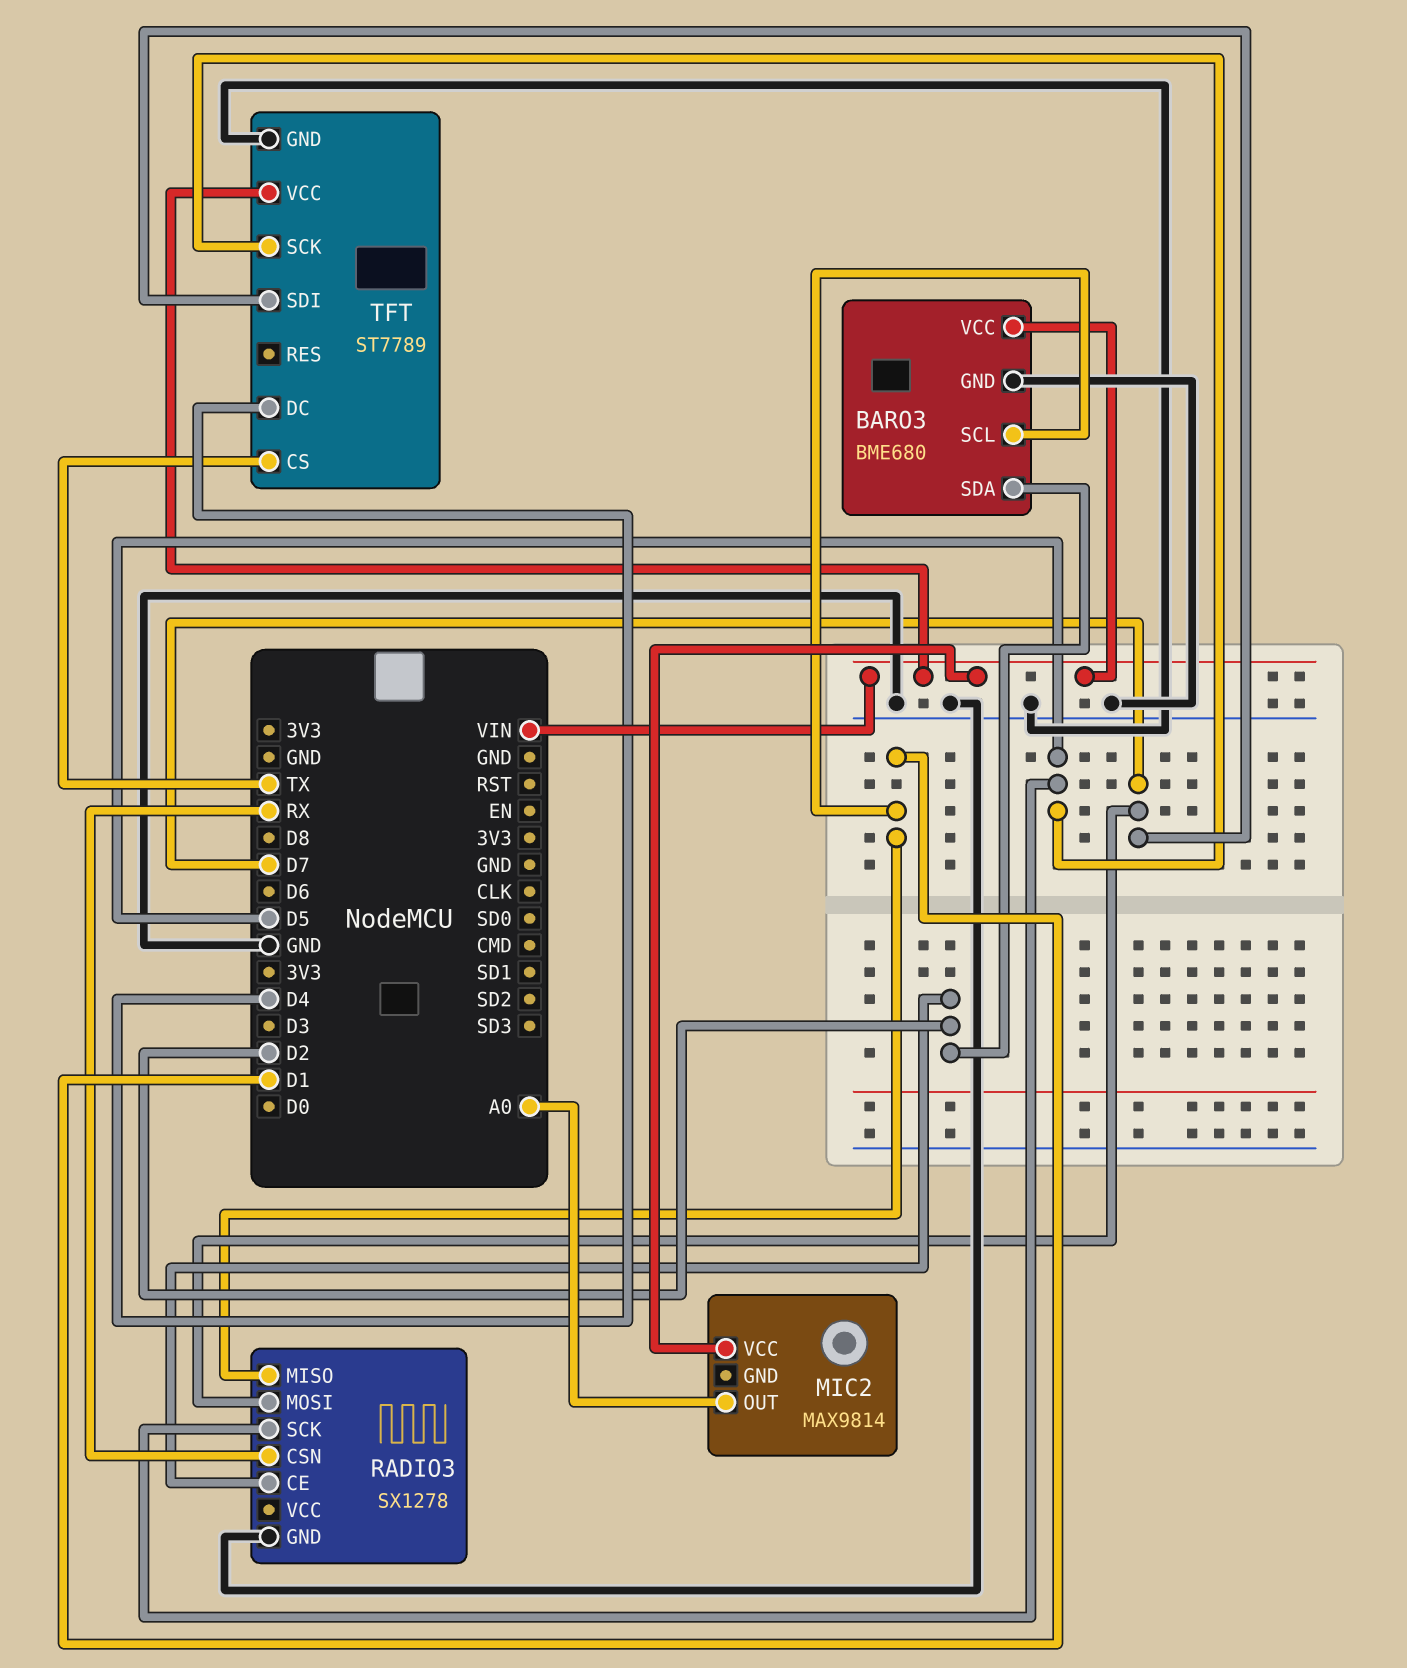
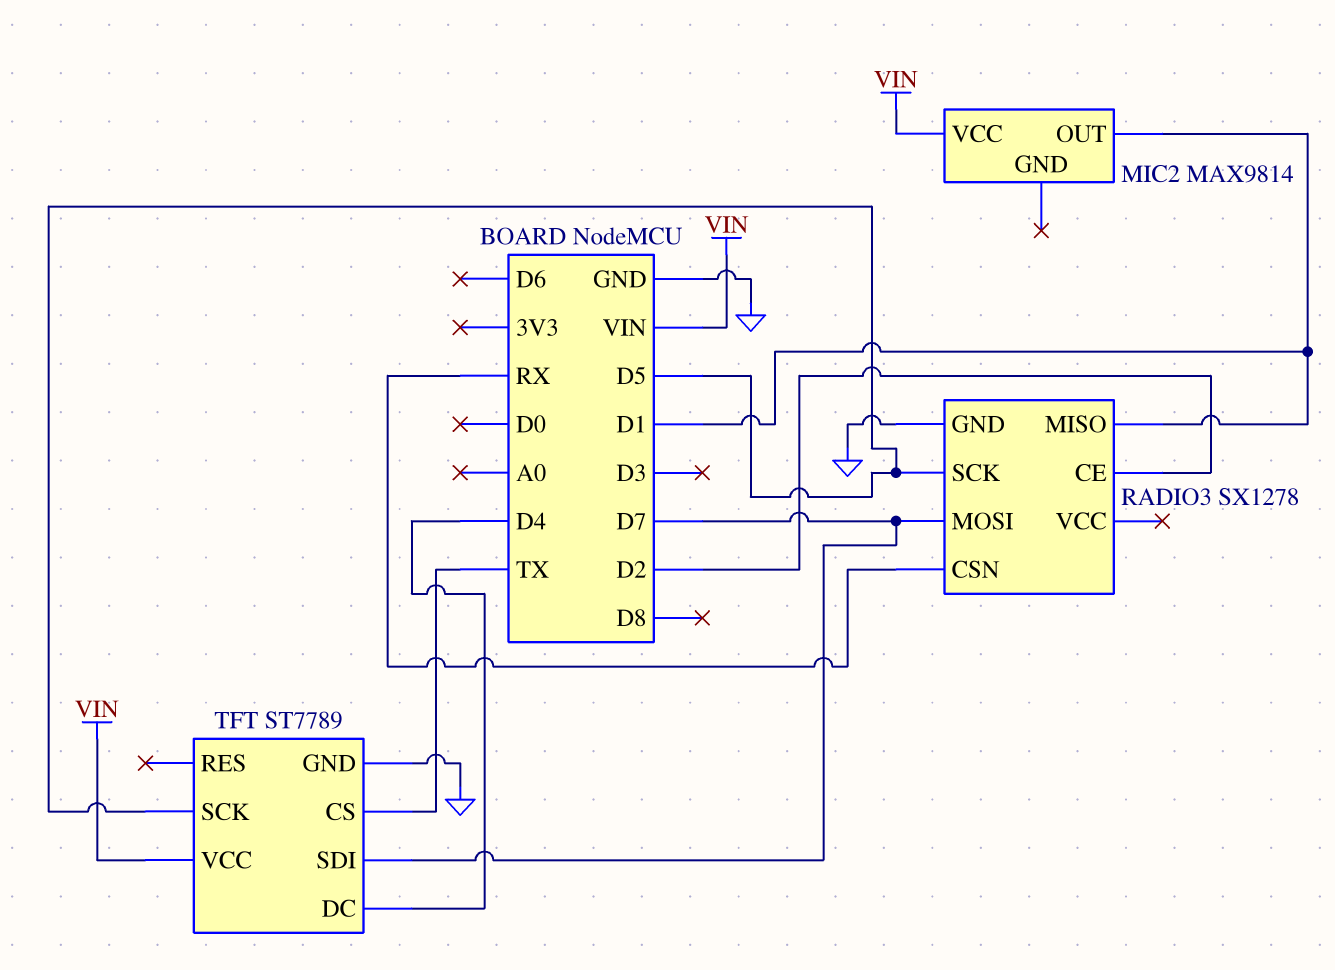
BARO3: BME680 -> none
BARO3 pin GND: GND -> none
BARO3 pin SCL: D1 -> none
BARO3 pin SDA: D2 -> none
BARO3 pin VCC: VIN -> none
MIC2 pin OUT: A0 -> D1

